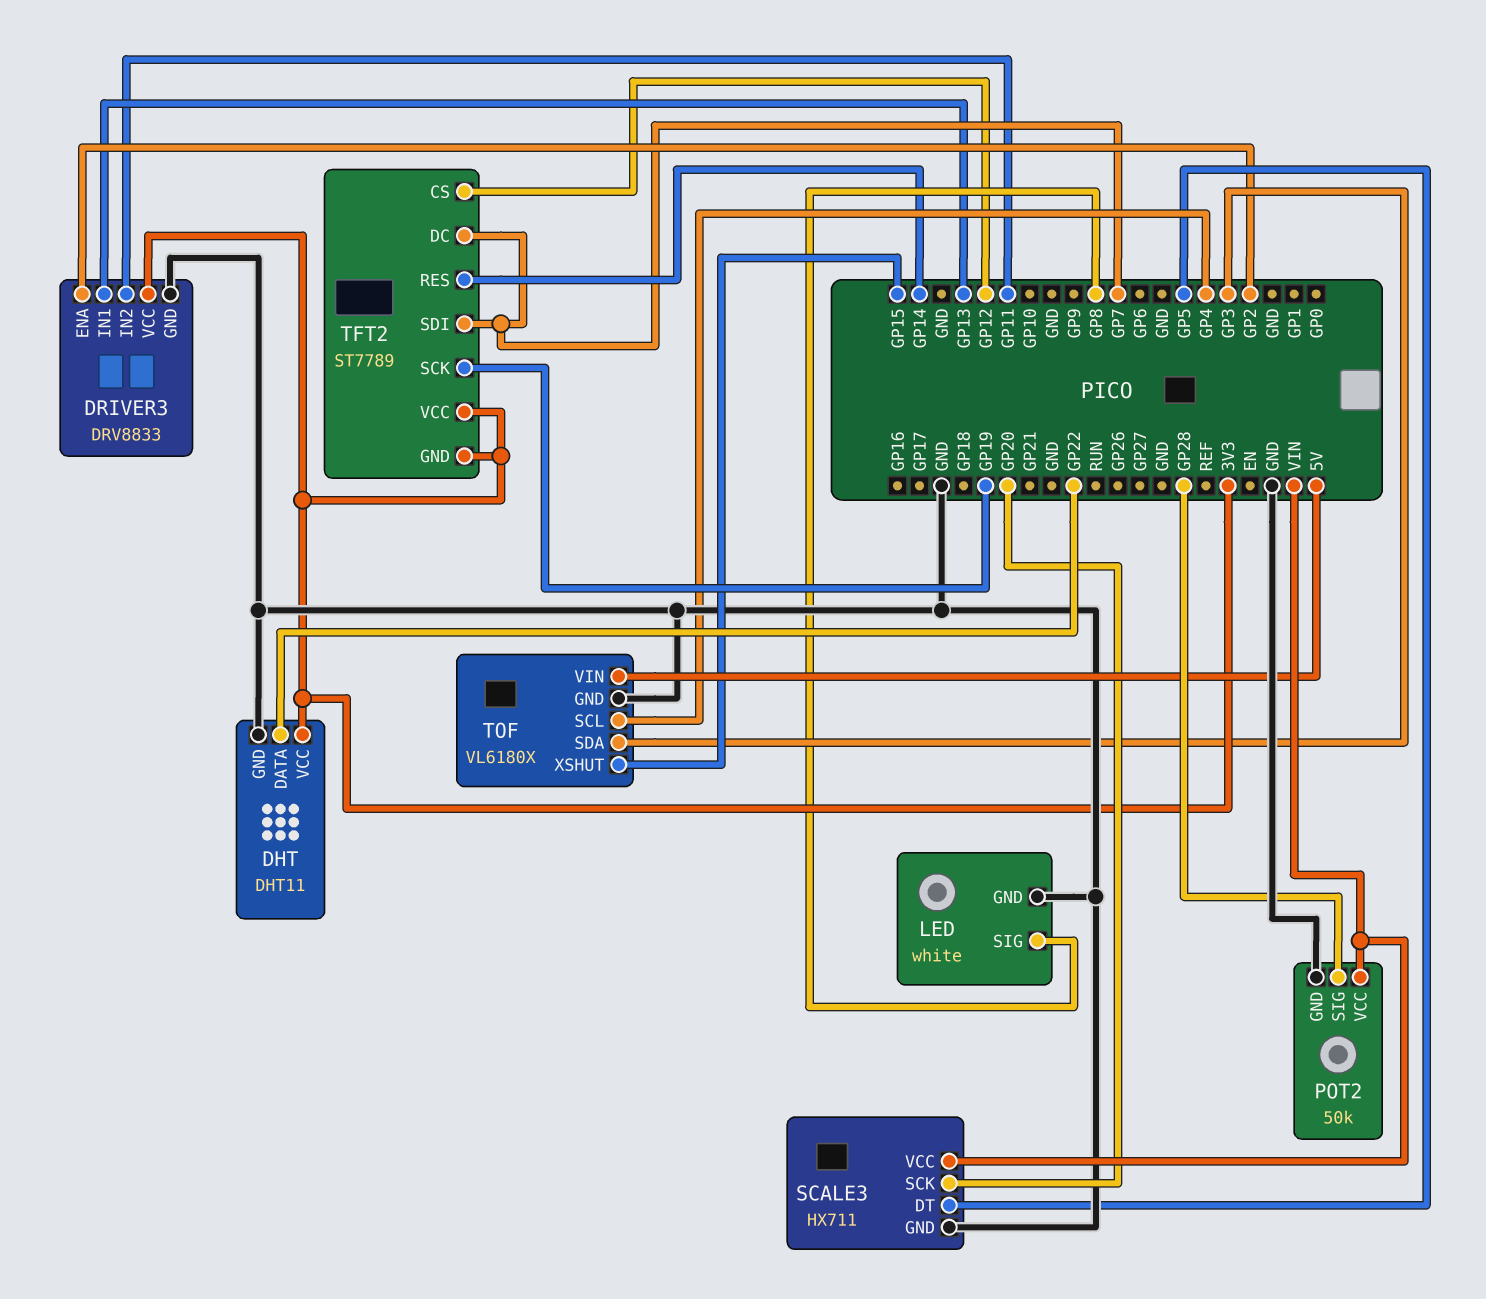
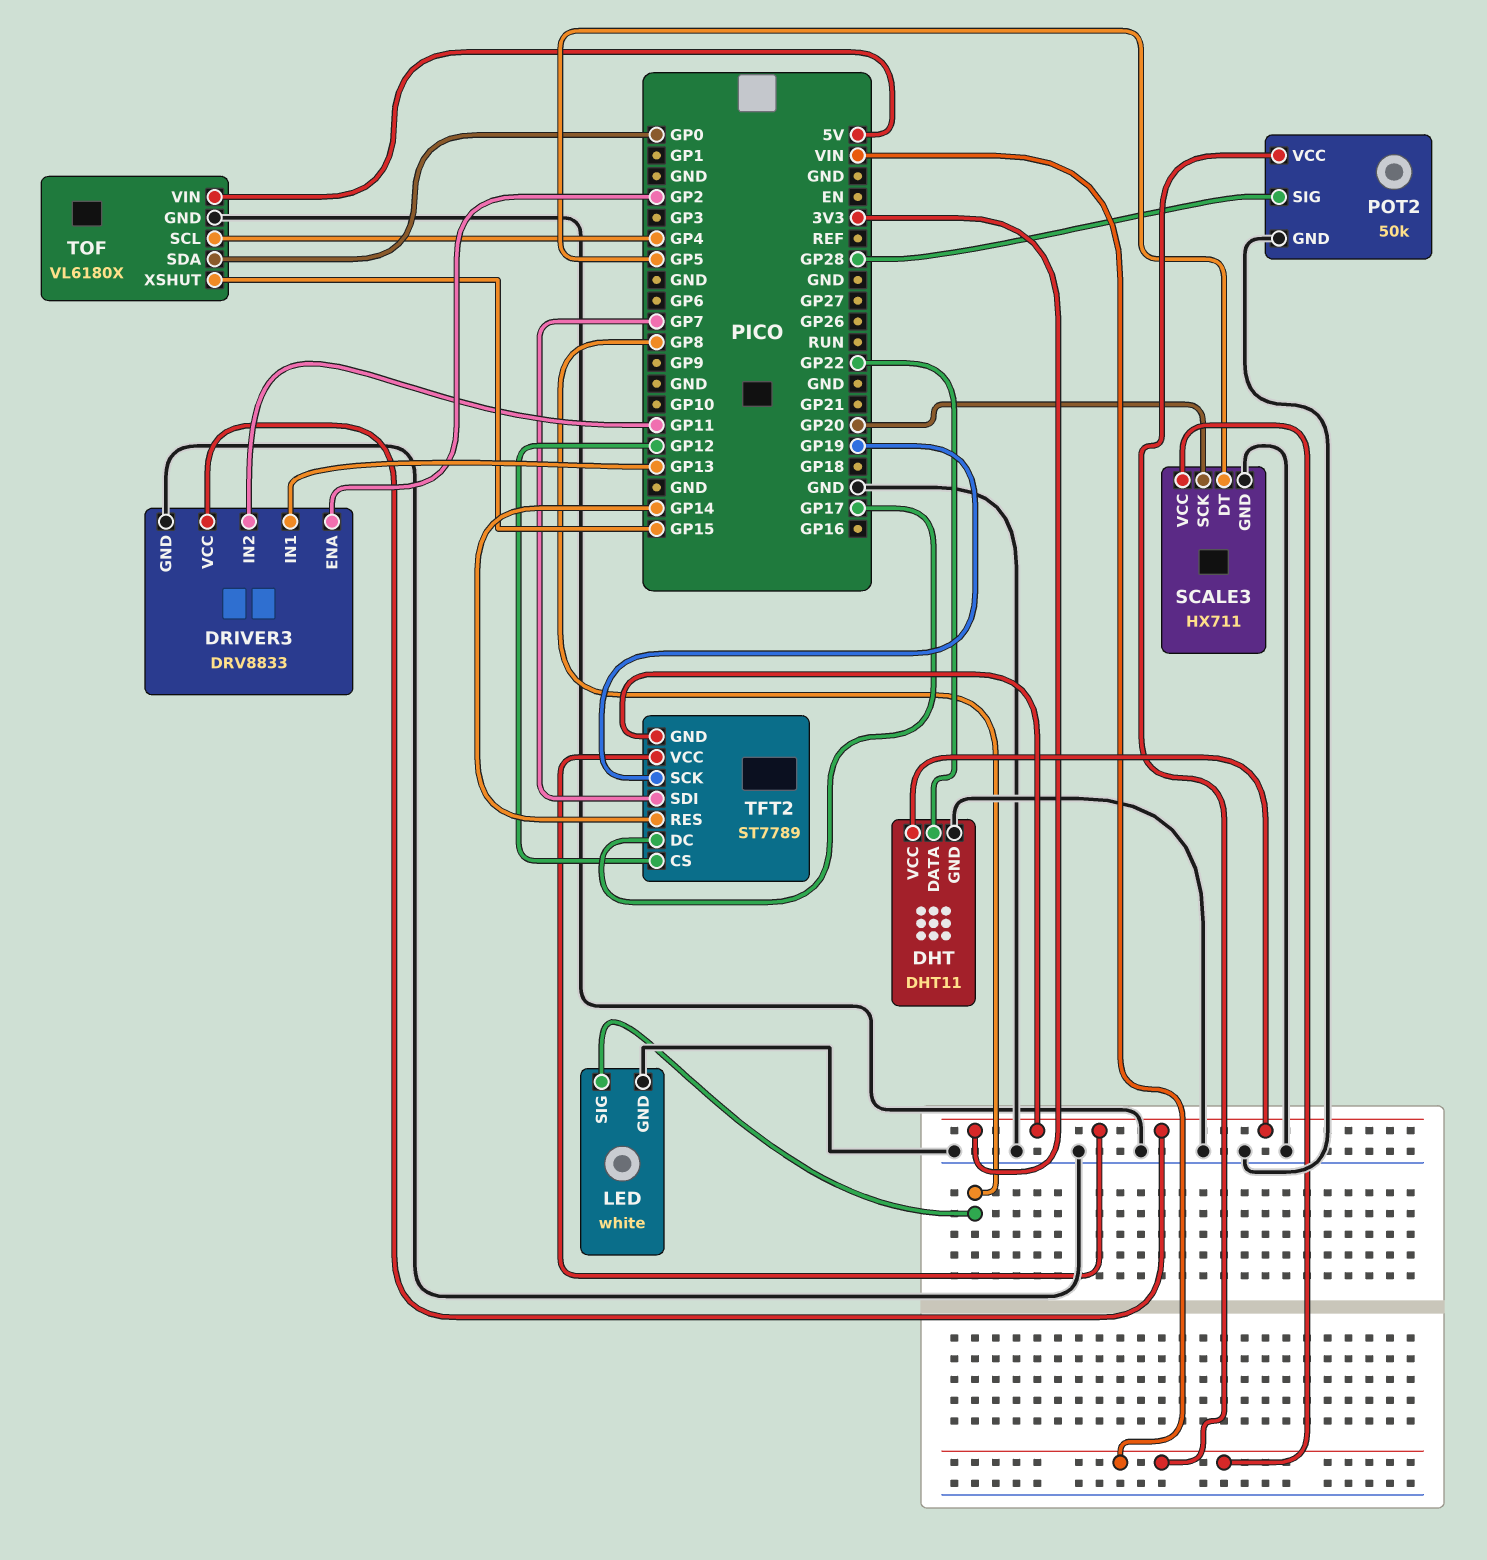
TFT2 pin DC: GP7 -> GP17
TOF pin SDA: GP3 -> GP0

